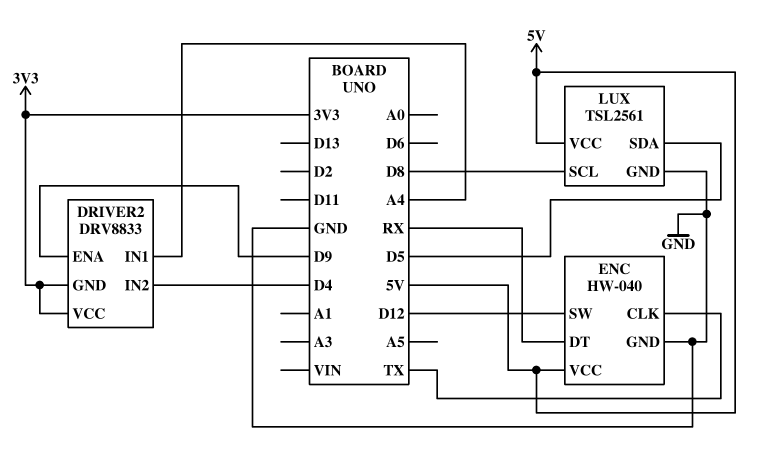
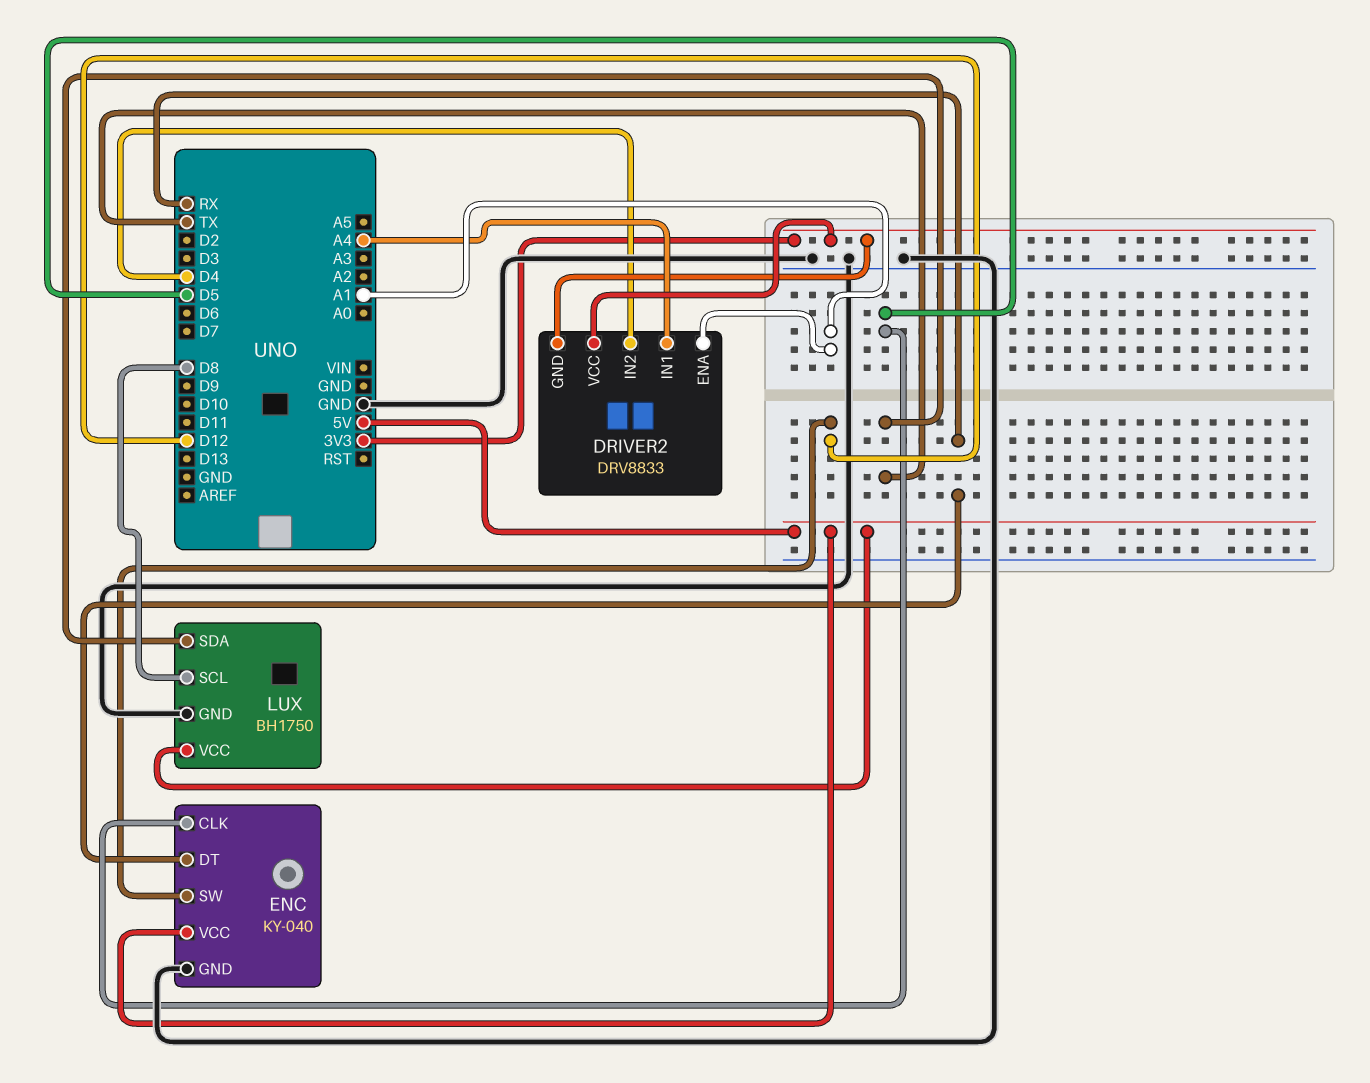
DRIVER2 pin ENA: D9 -> A1
ENC: HW-040 -> KY-040
ENC pin CLK: TX -> D5
LUX: TSL2561 -> BH1750
LUX pin SDA: D5 -> TX

